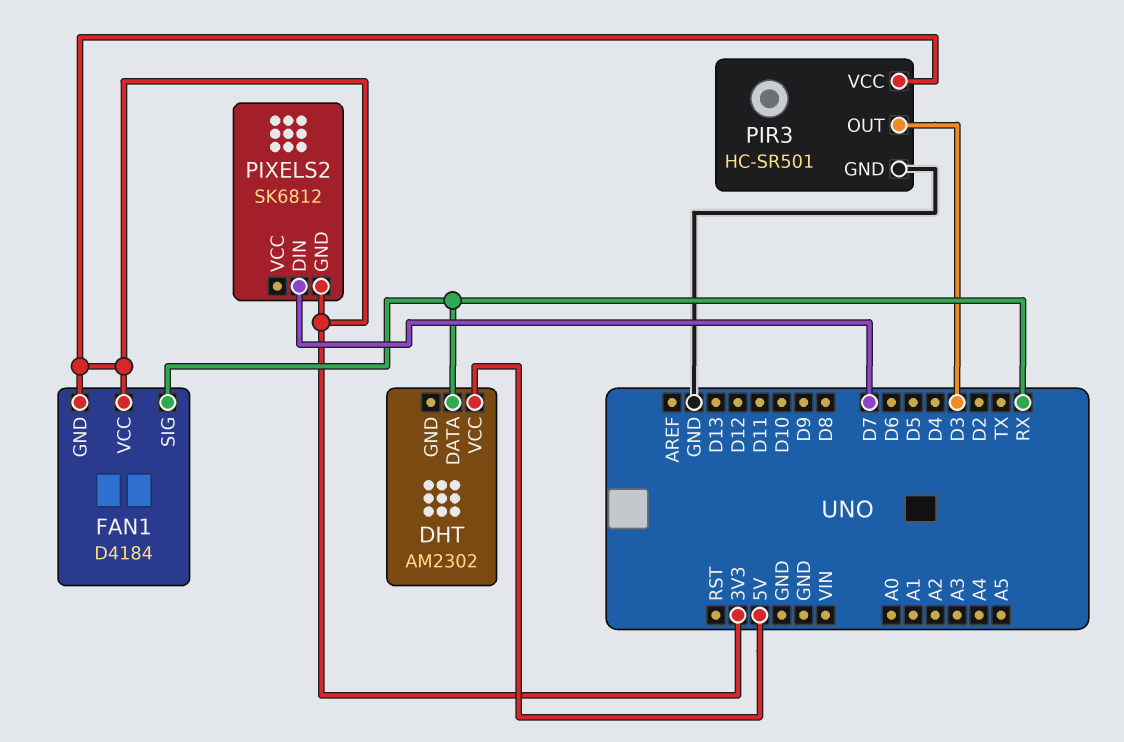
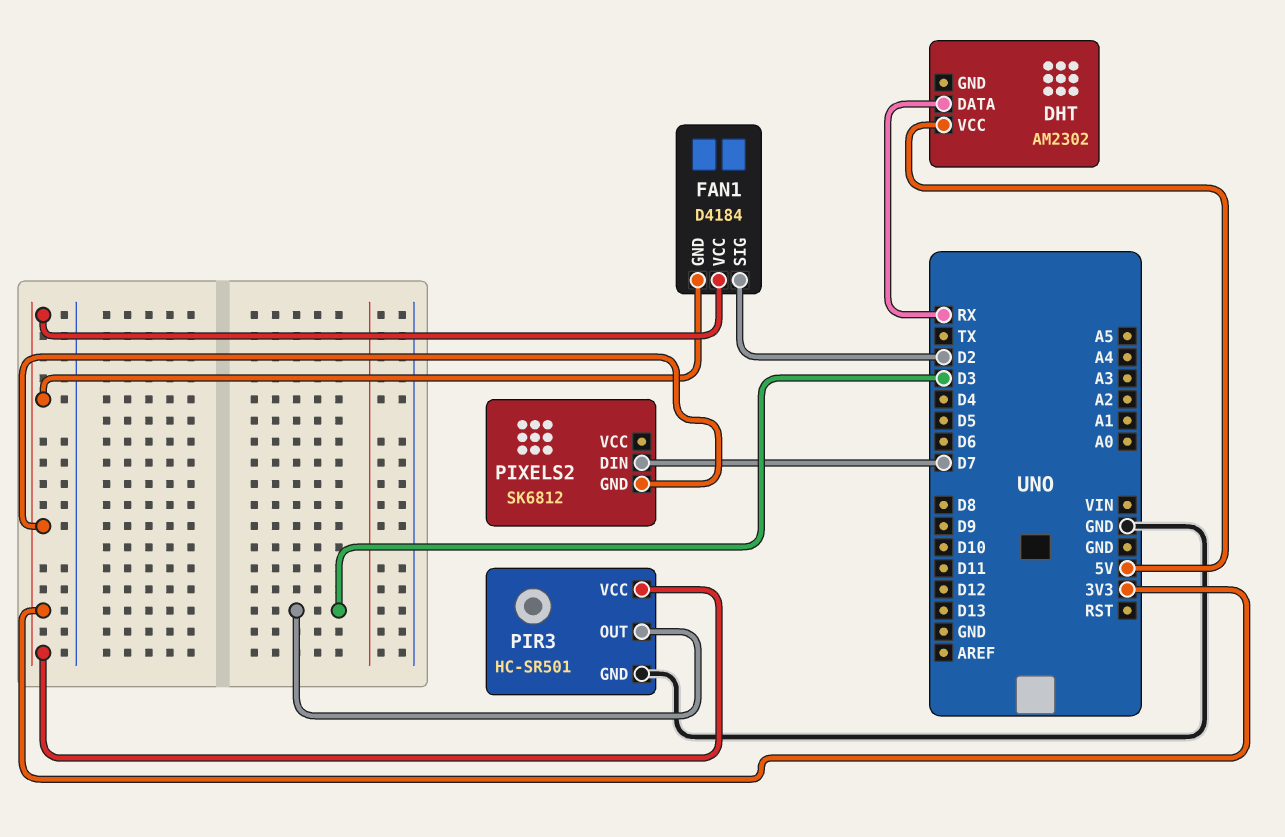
FAN1 pin SIG: RX -> D2

